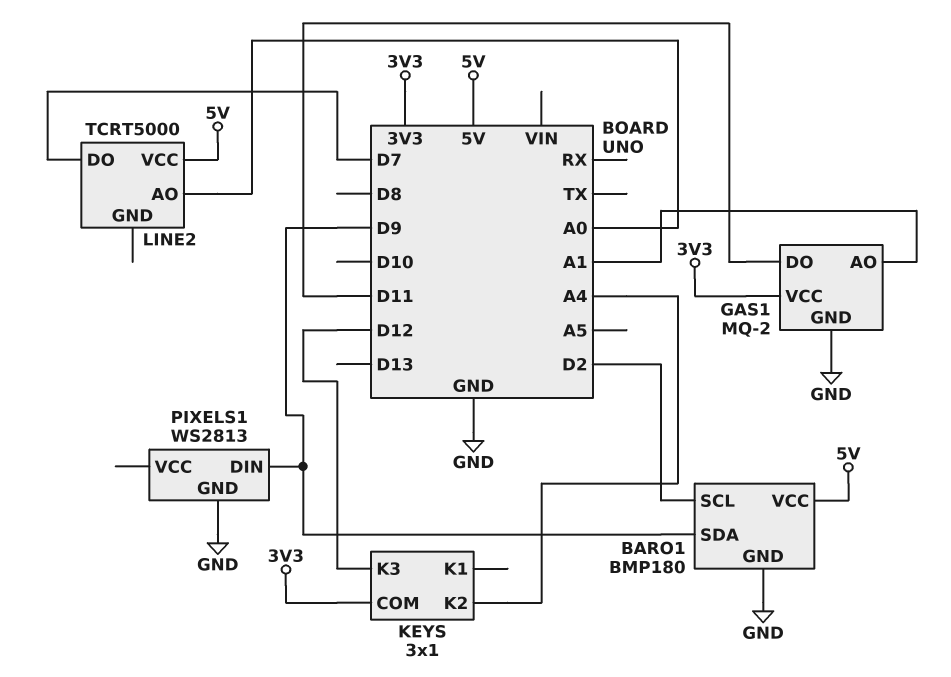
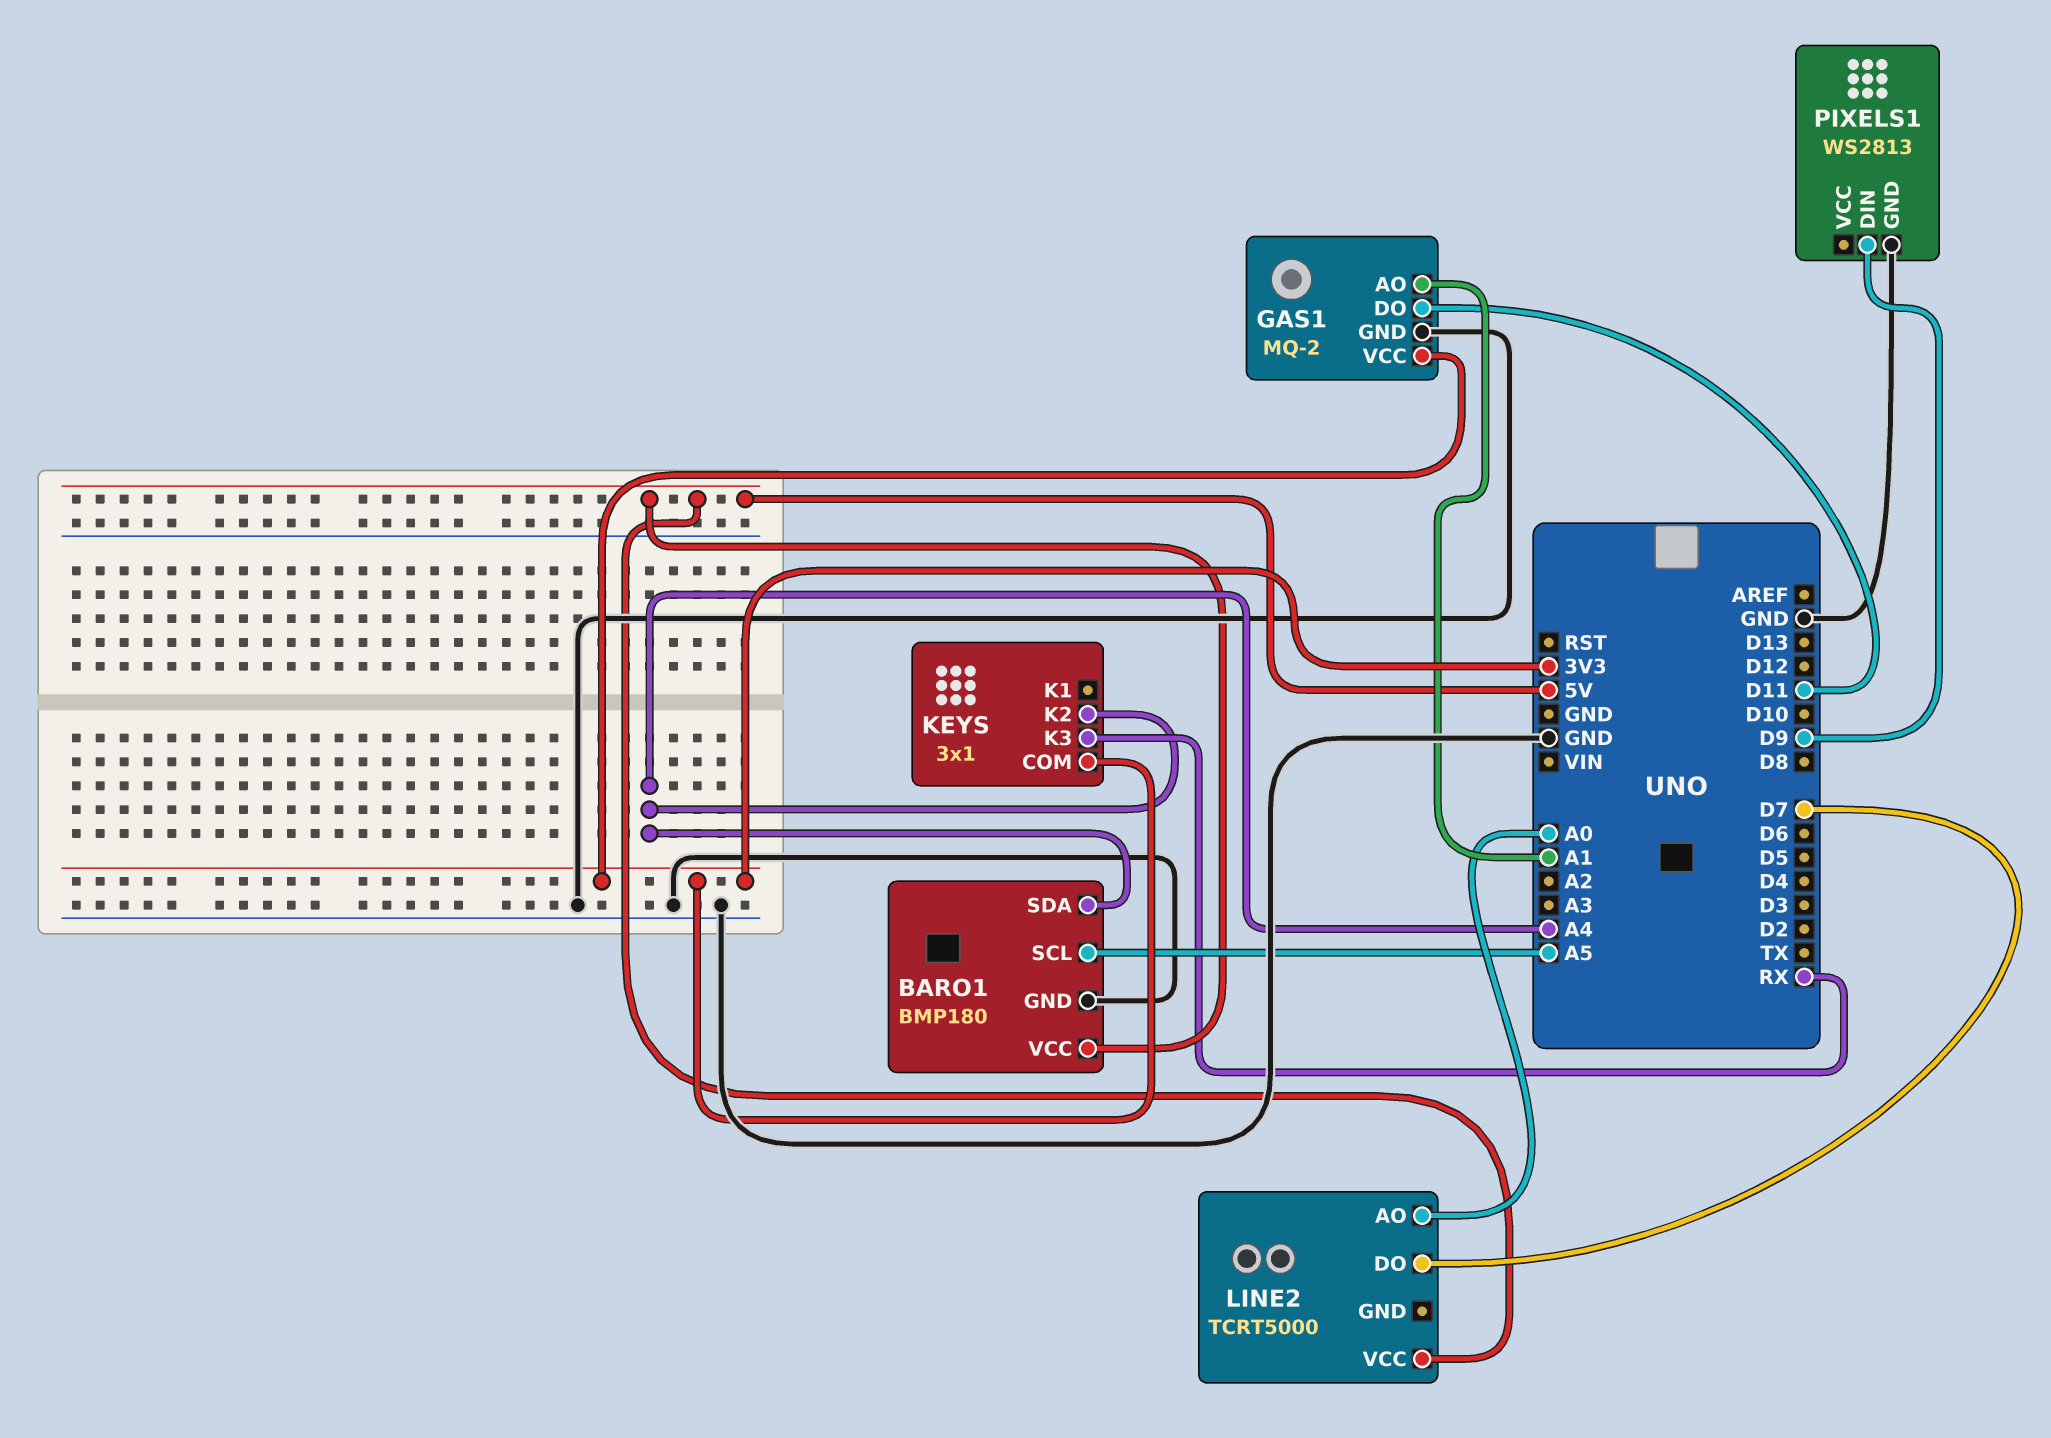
BARO1 pin SCL: D2 -> A5
BARO1 pin SDA: D9 -> A4
KEYS pin K3: D12 -> RX

